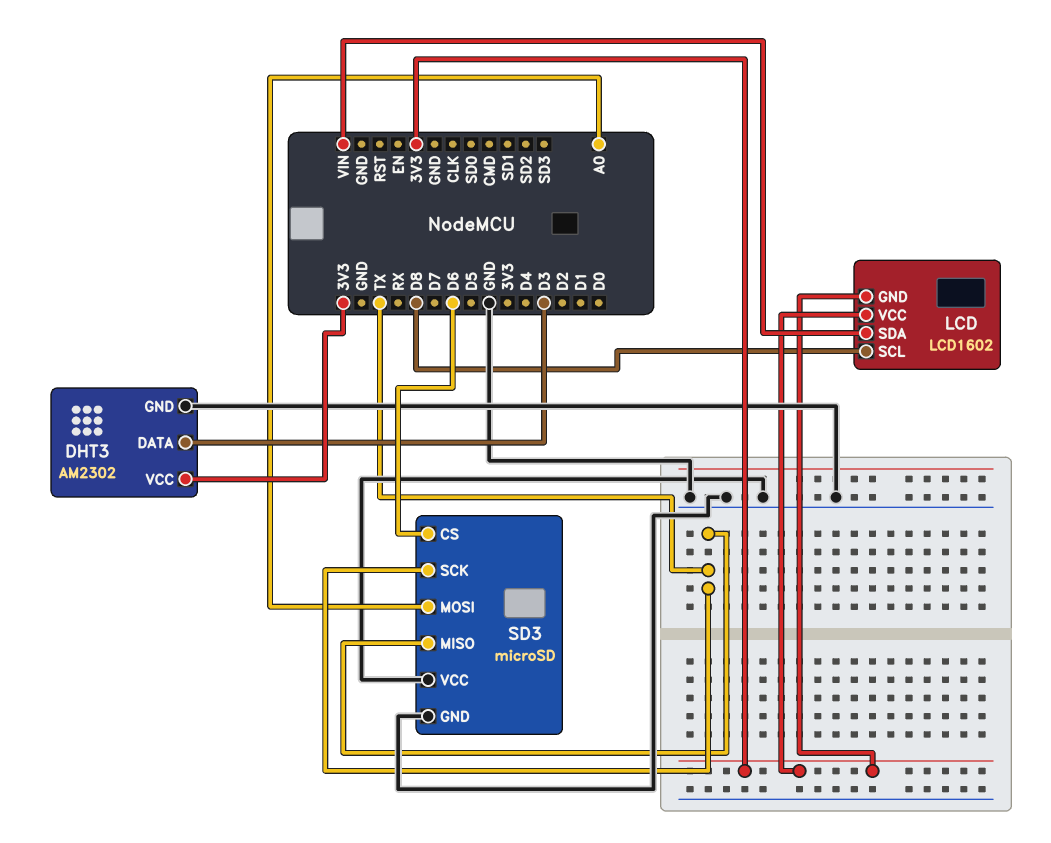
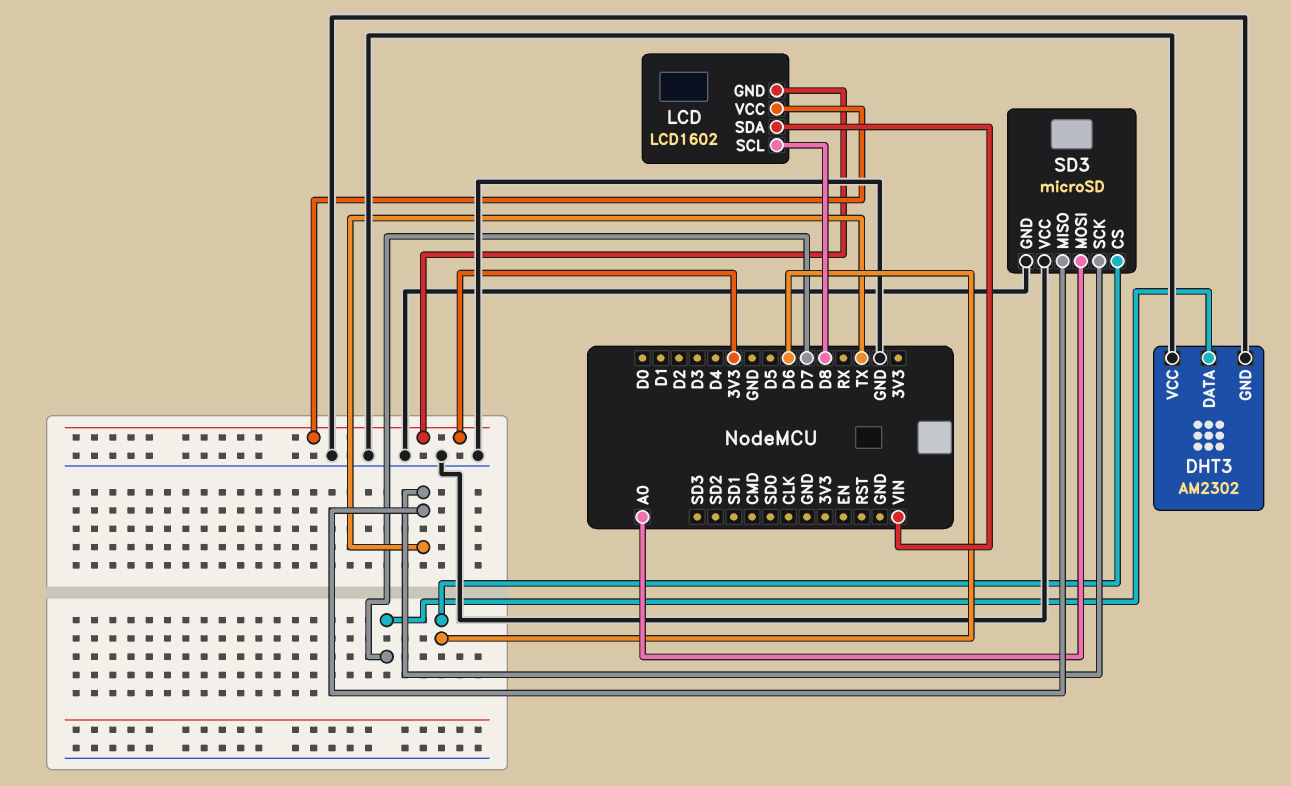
DHT3 pin DATA: D3 -> D7
DHT3 pin VCC: 3V3 -> GND

